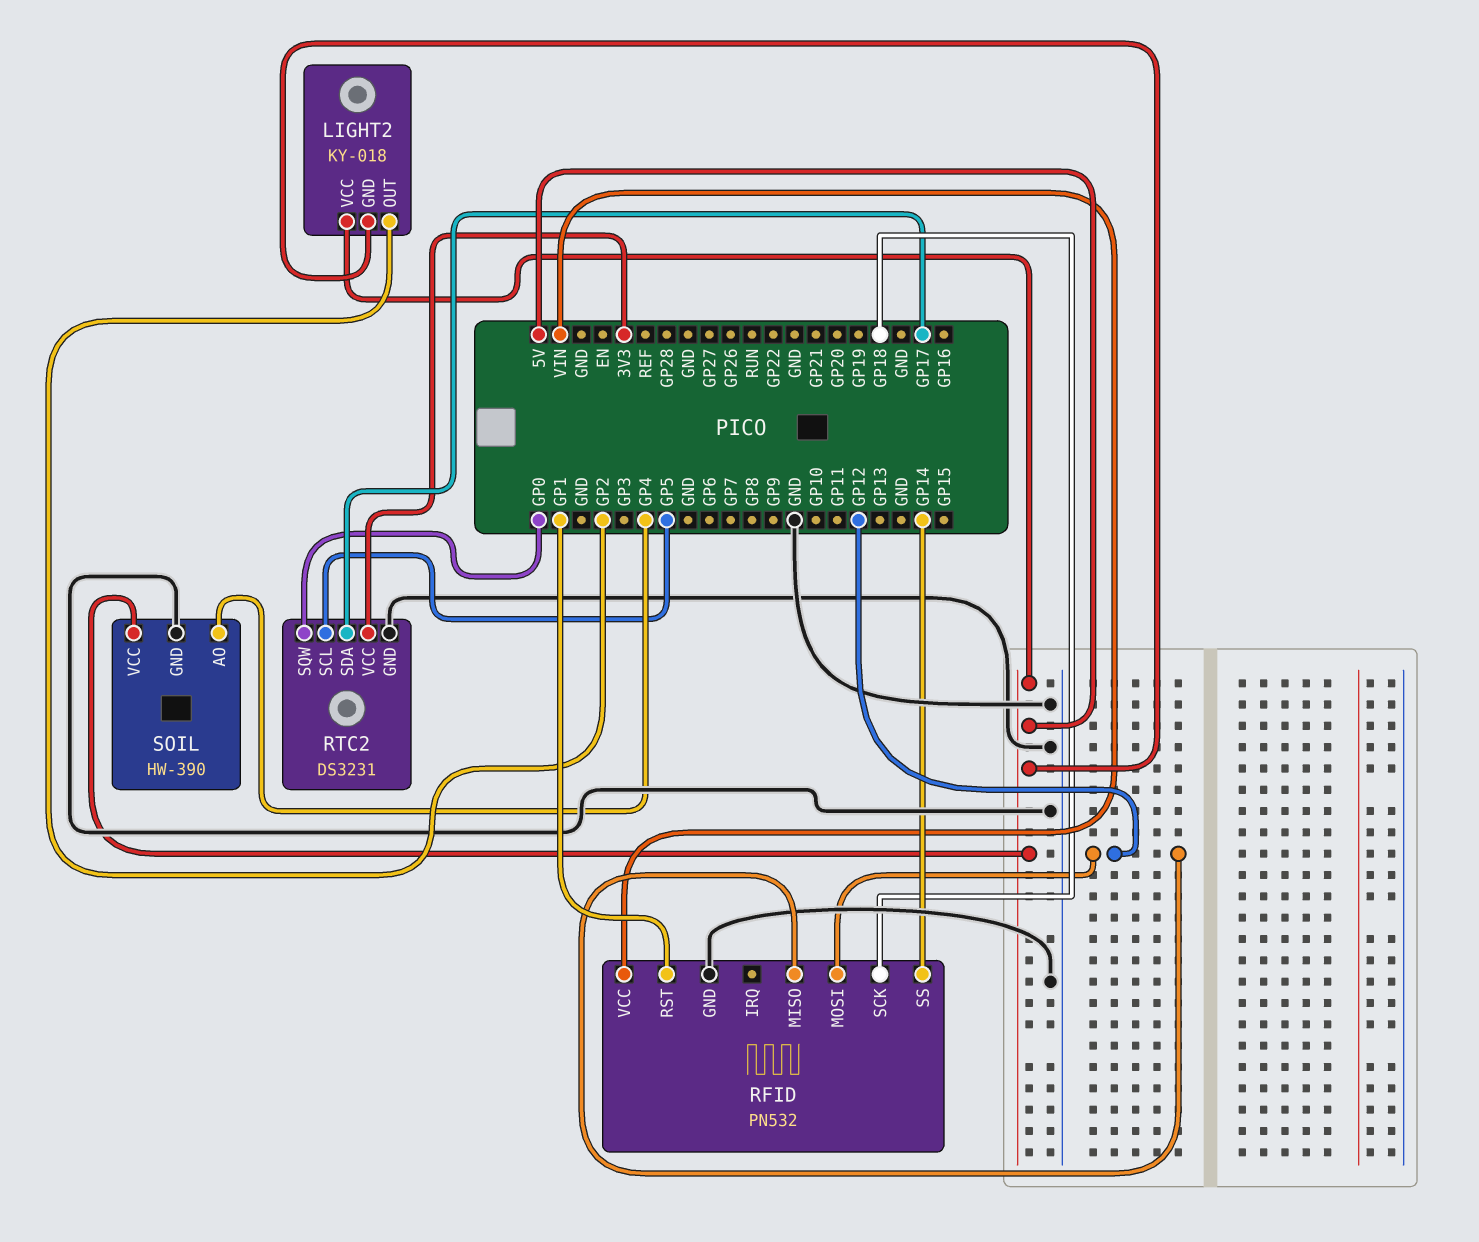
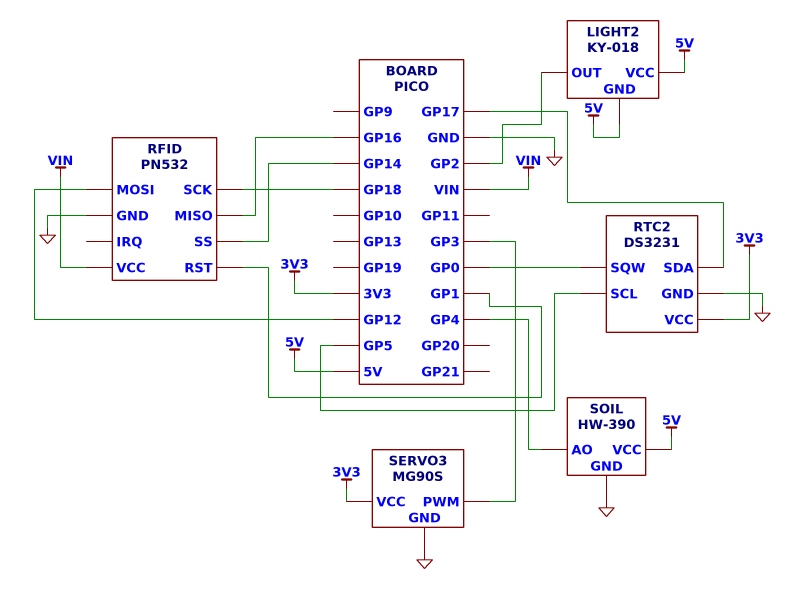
RFID pin MISO: GP12 -> GP16
SERVO3: none -> MG90S
SERVO3 pin GND: none -> GND
SERVO3 pin PWM: none -> GP3
SERVO3 pin VCC: none -> 3V3

